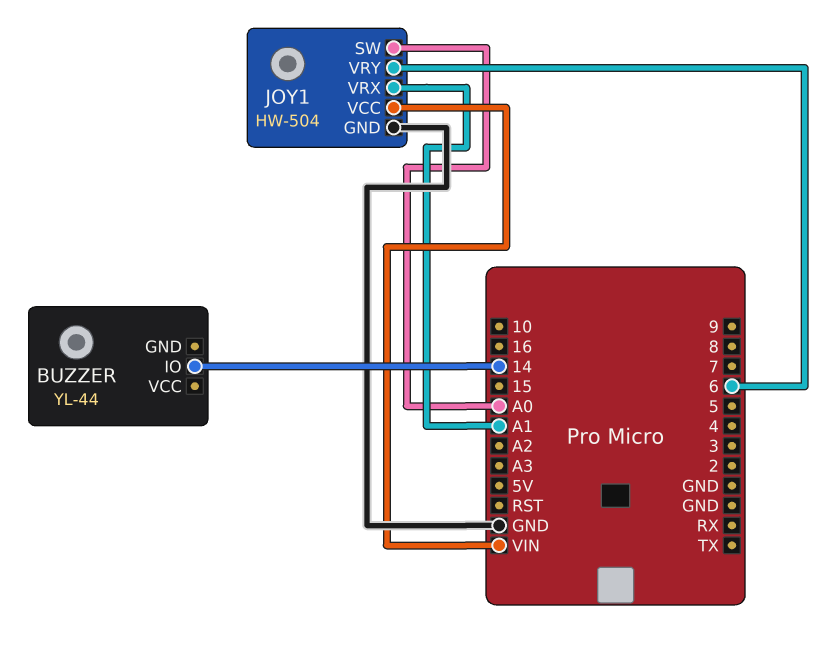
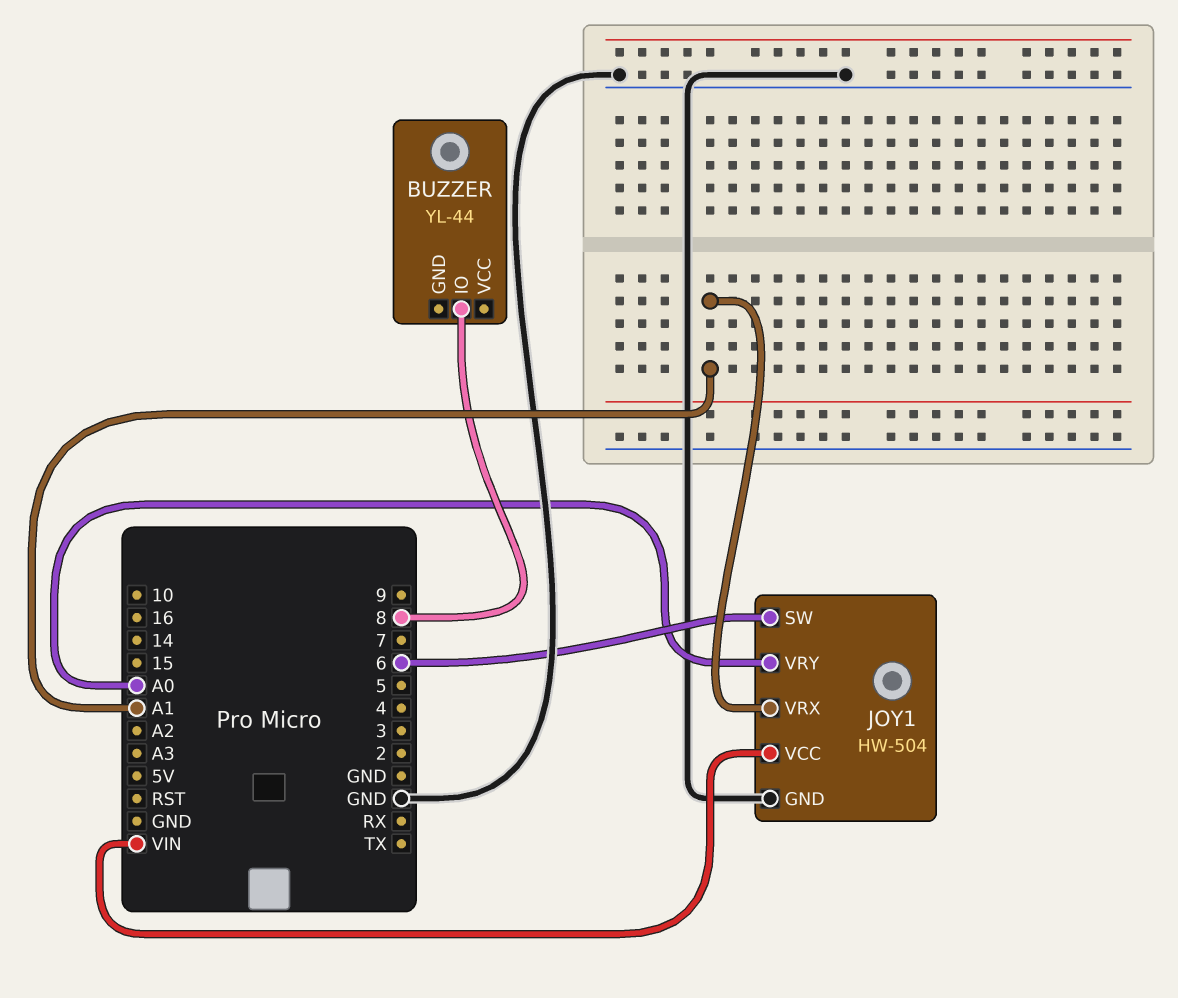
BUZZER pin IO: 14 -> 8
JOY1 pin SW: A0 -> 6
JOY1 pin VRY: 6 -> A0

